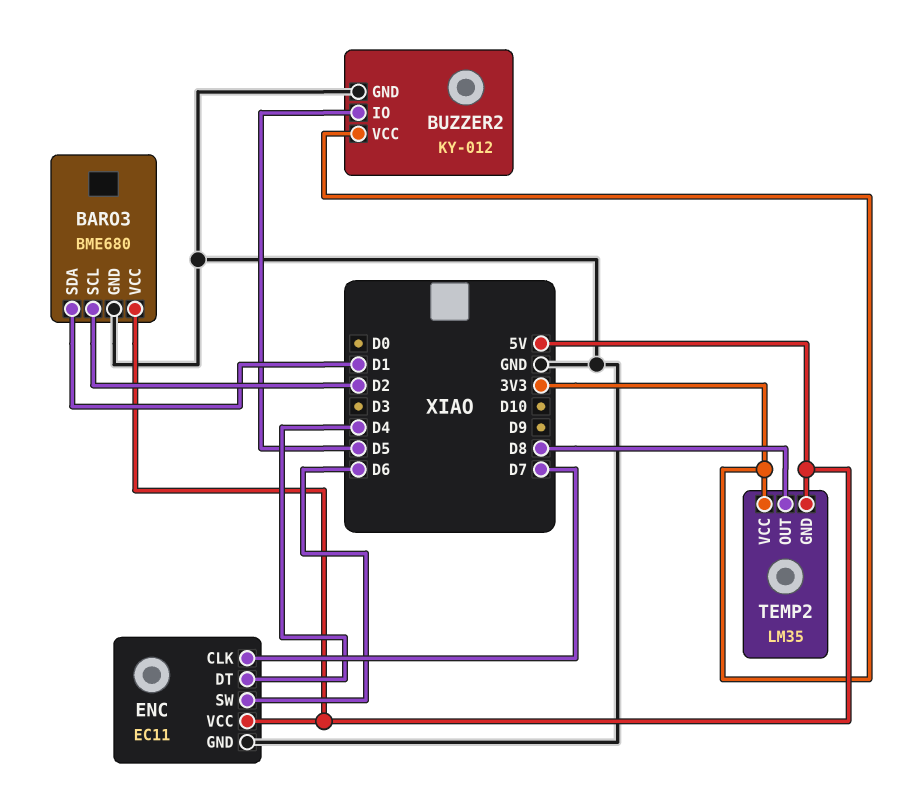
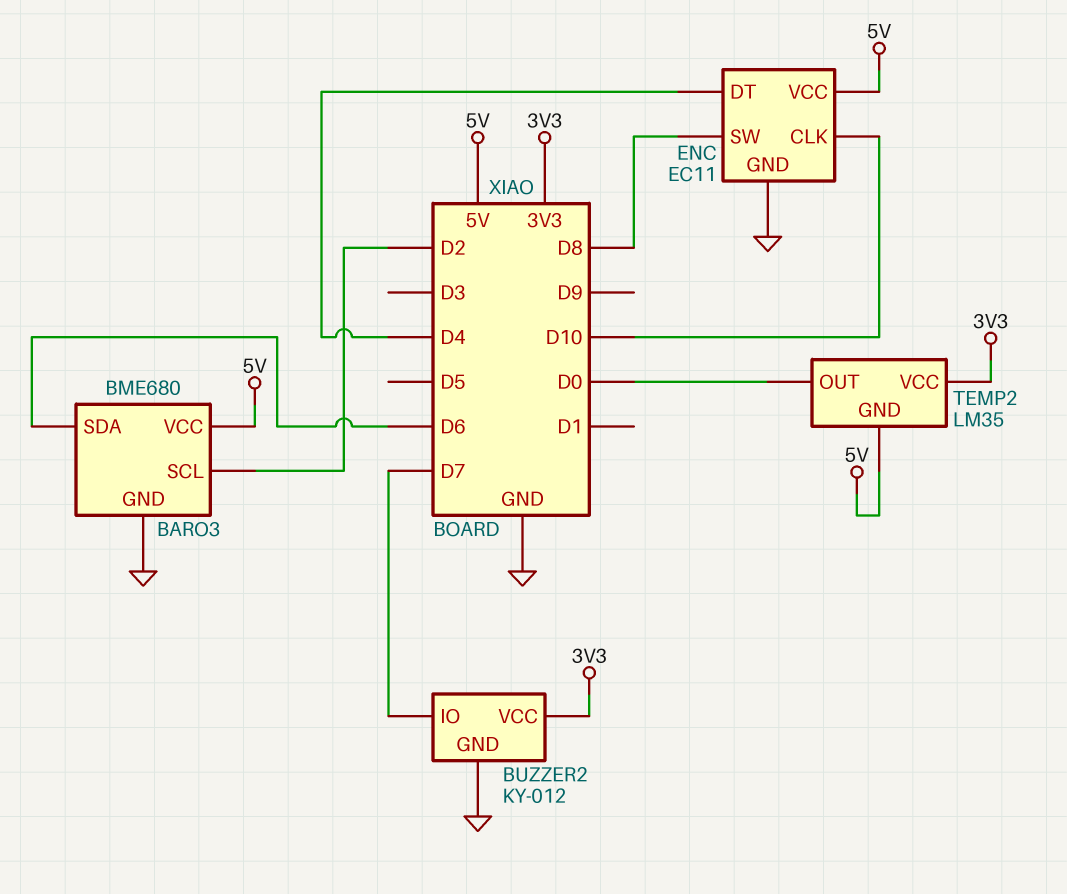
BARO3 pin SDA: D1 -> D6
BUZZER2 pin IO: D5 -> D7
ENC pin CLK: D7 -> D10
ENC pin SW: D6 -> D8
TEMP2 pin OUT: D8 -> D0

